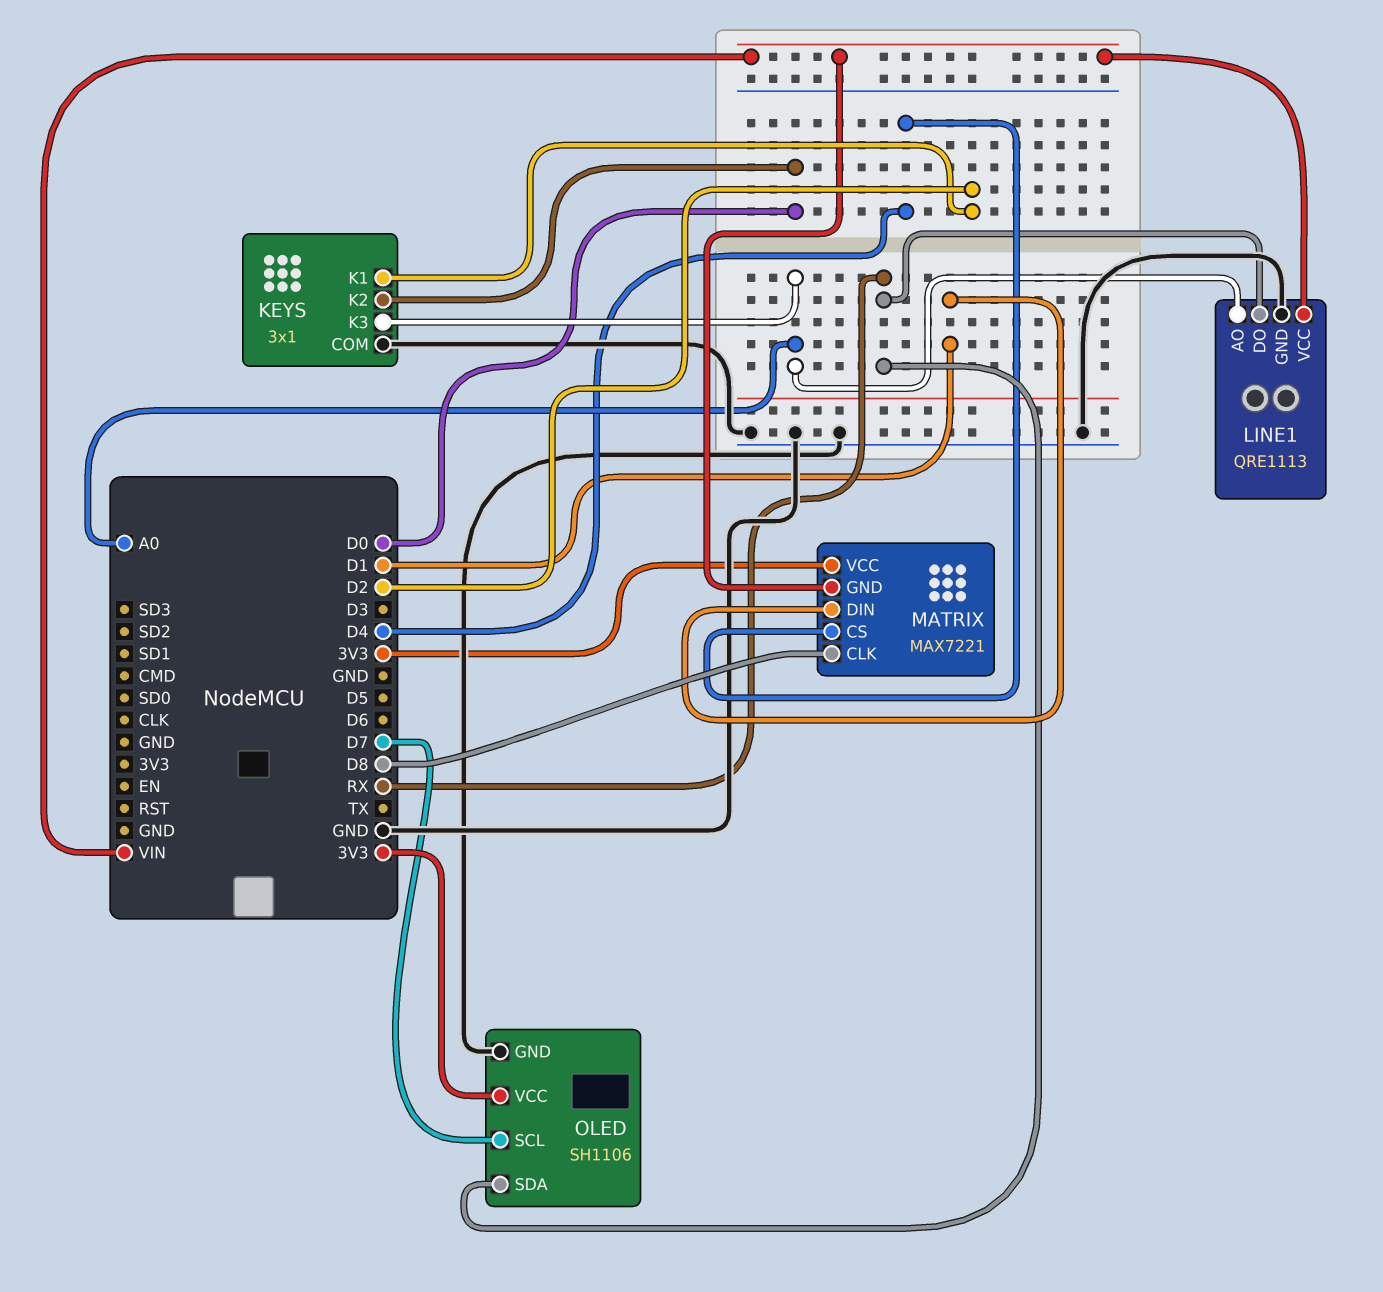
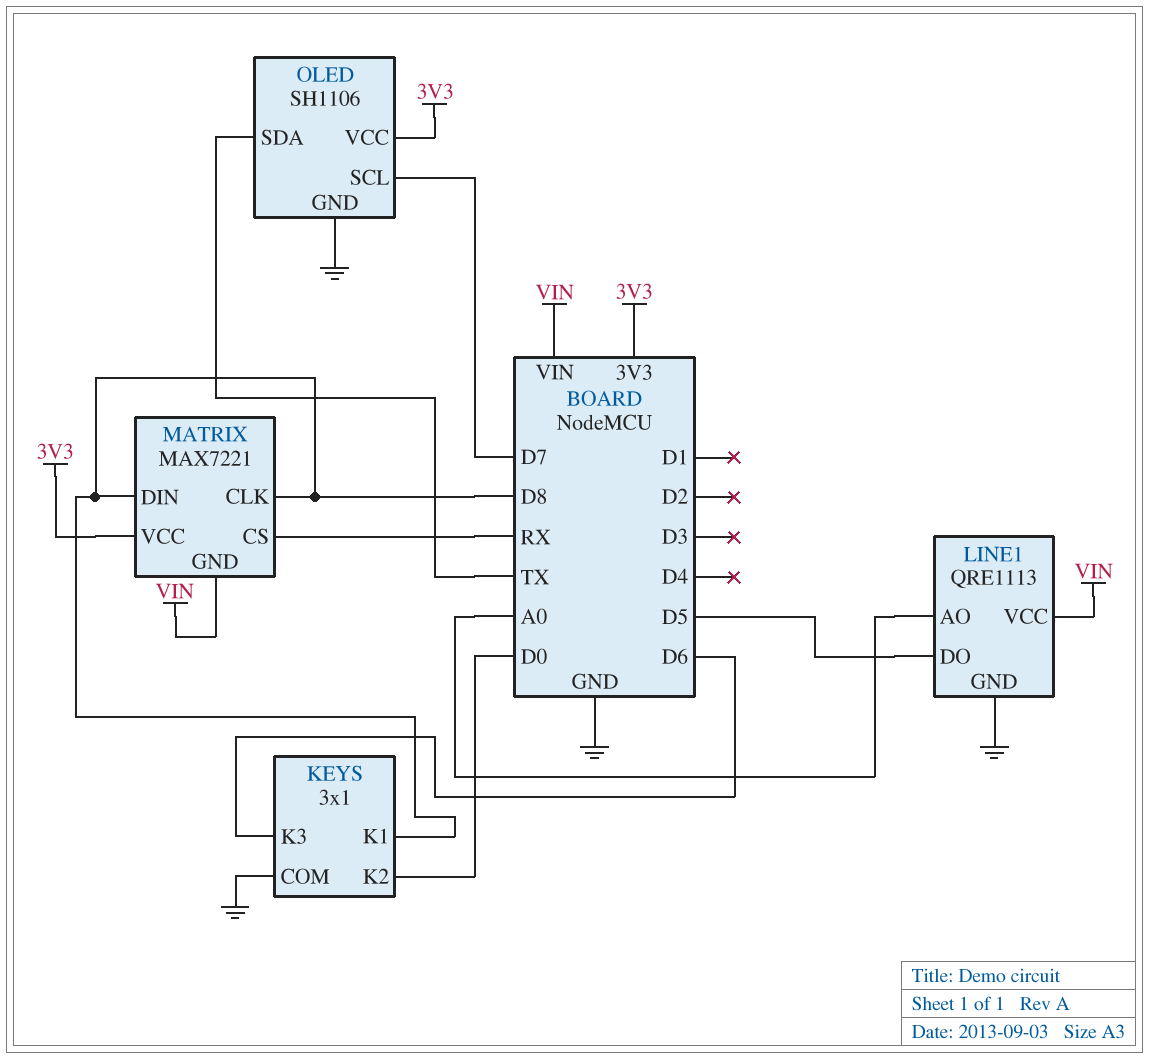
KEYS pin K1: D2 -> D8
KEYS pin K3: A0 -> D6
LINE1 pin DO: RX -> D5
MATRIX pin CS: D4 -> RX
MATRIX pin DIN: D1 -> D8
OLED pin SDA: RX -> TX

